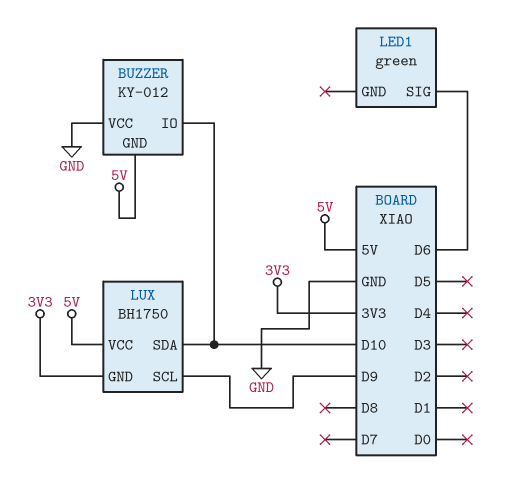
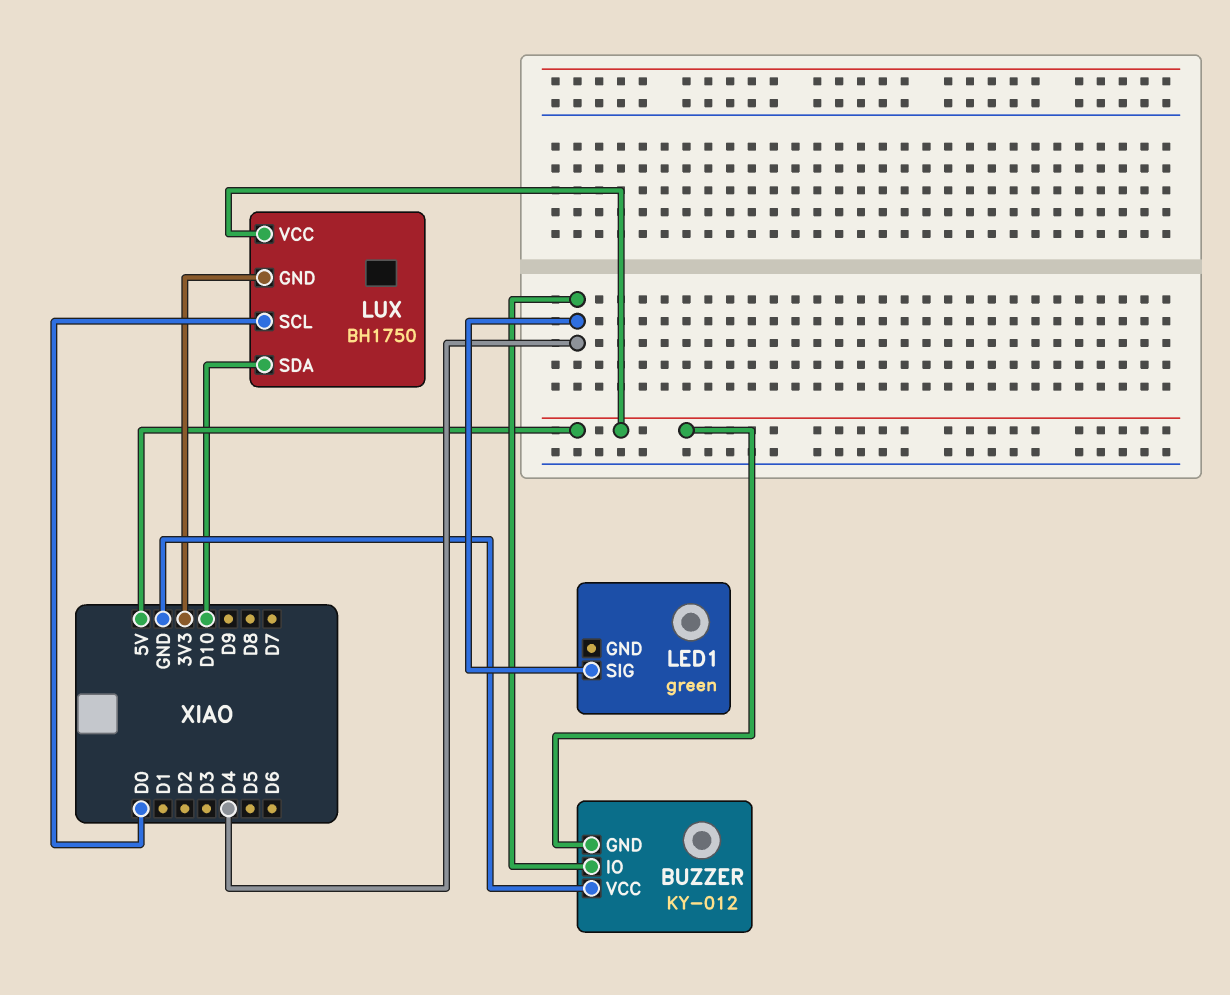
BUZZER pin IO: D10 -> D4
LED1 pin SIG: D6 -> D4
LUX pin SCL: D9 -> D0

